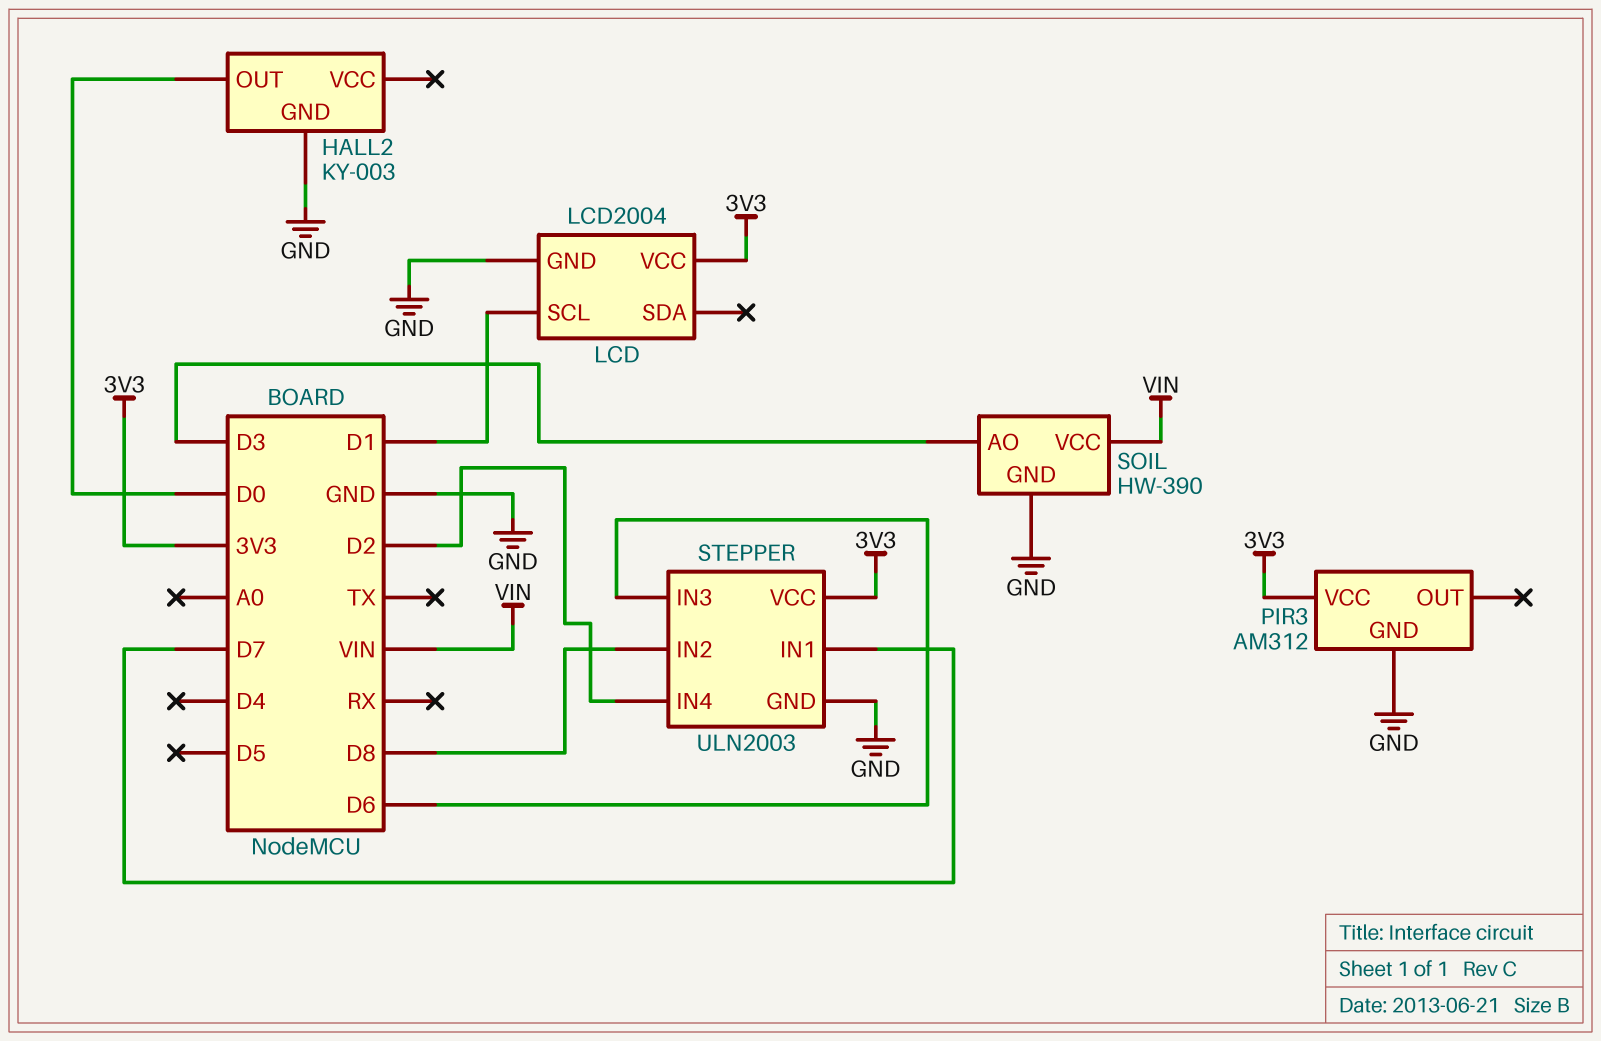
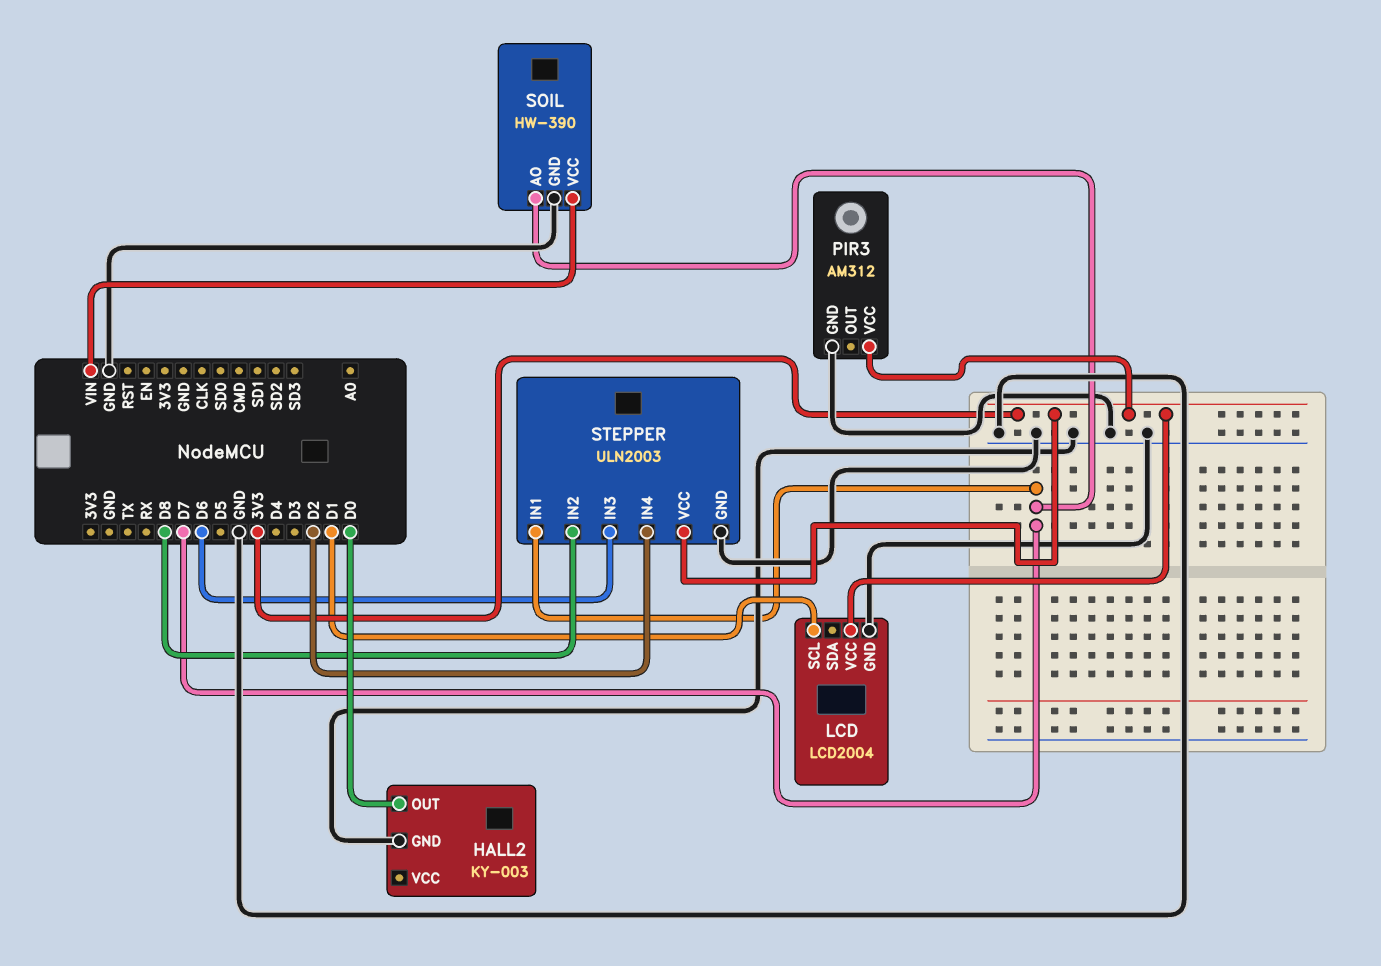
SOIL pin AO: D3 -> D7

